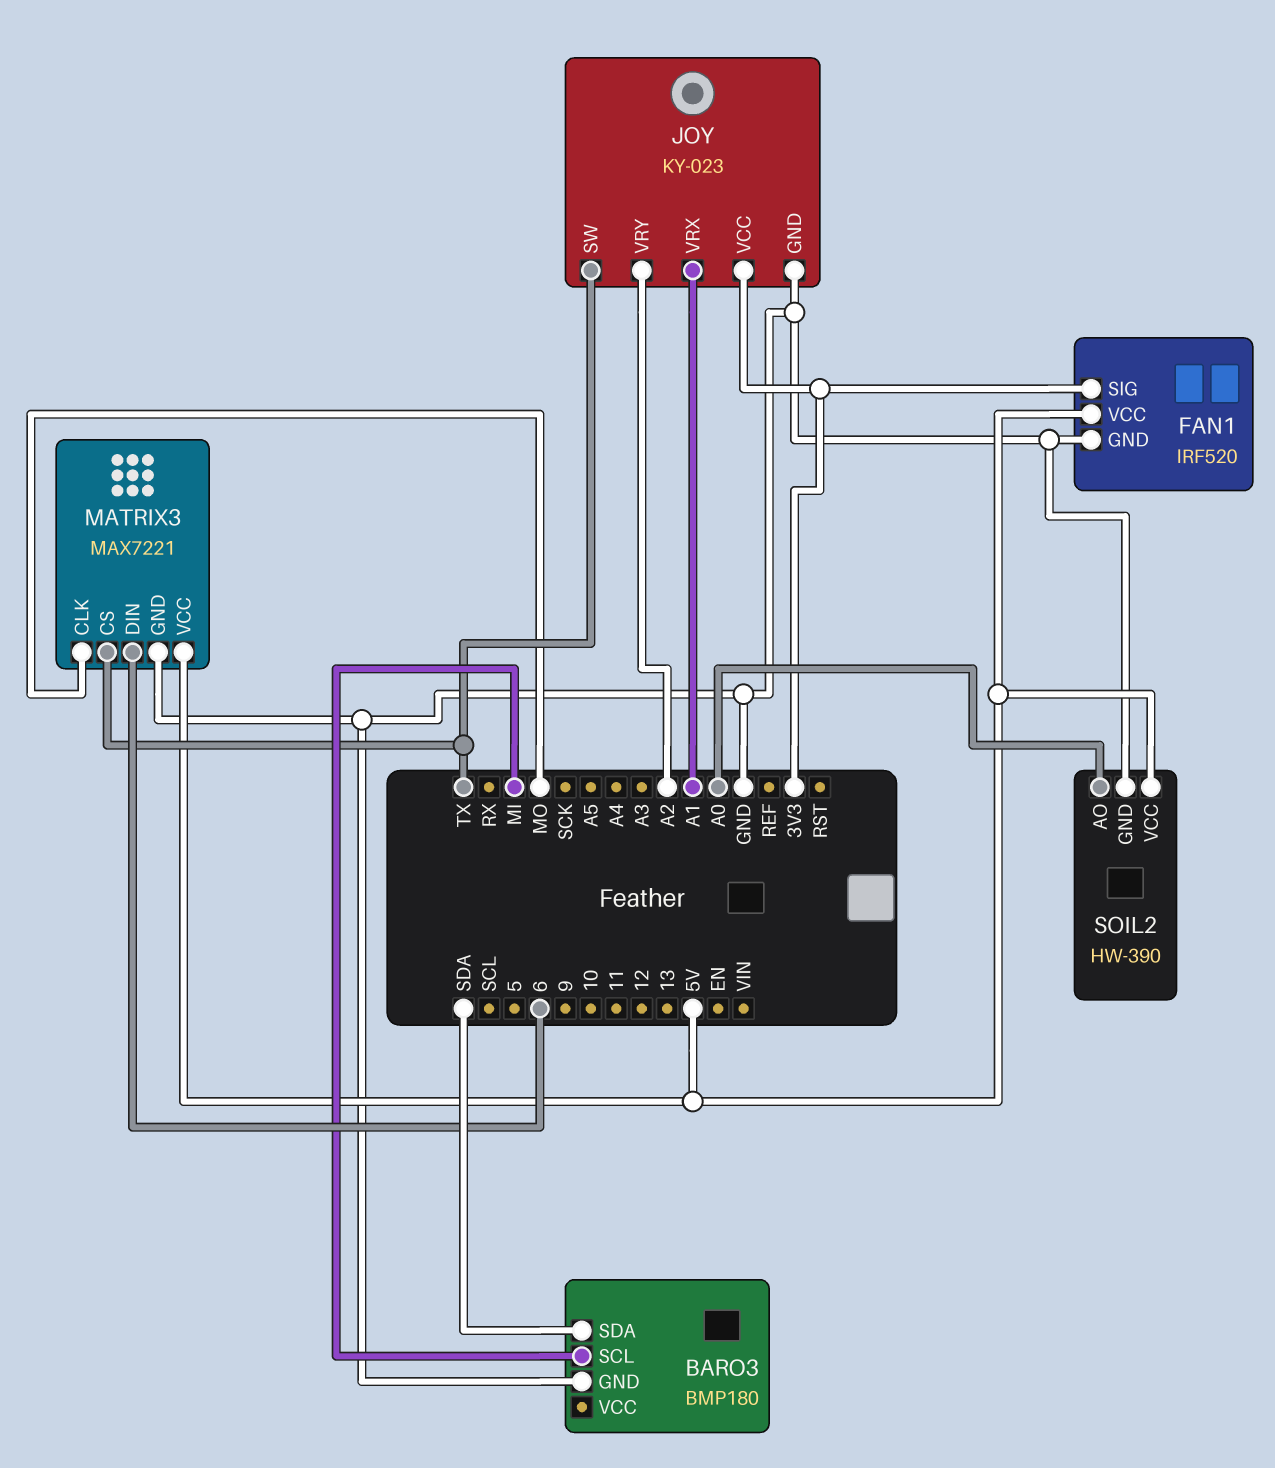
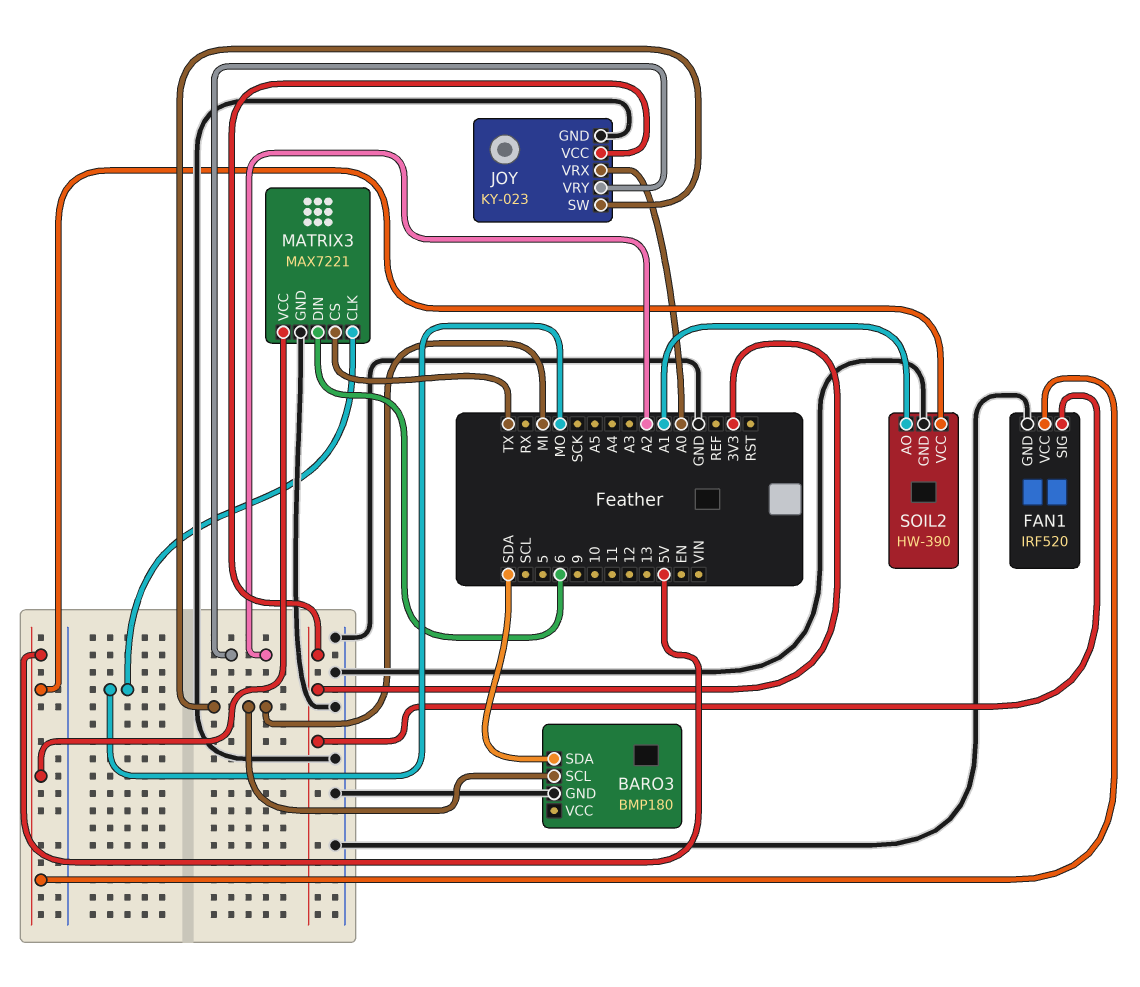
JOY pin SW: TX -> MI
JOY pin VRX: A1 -> A0
SOIL2 pin AO: A0 -> A1

